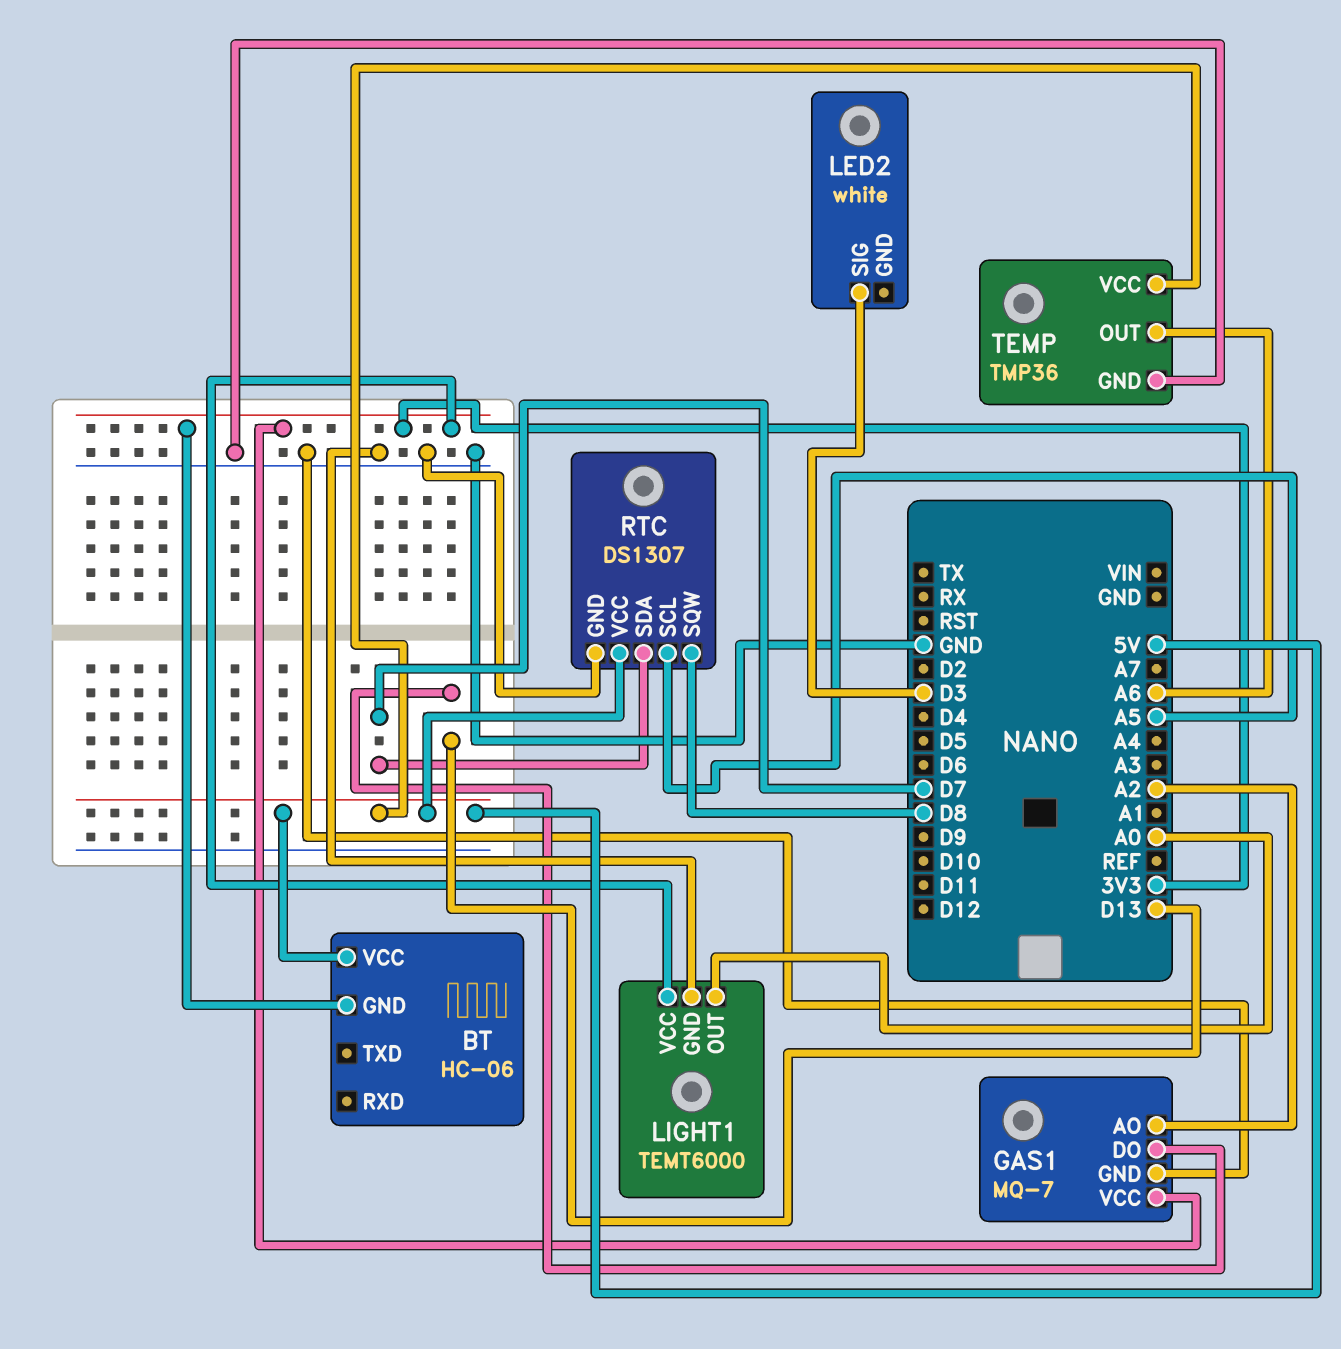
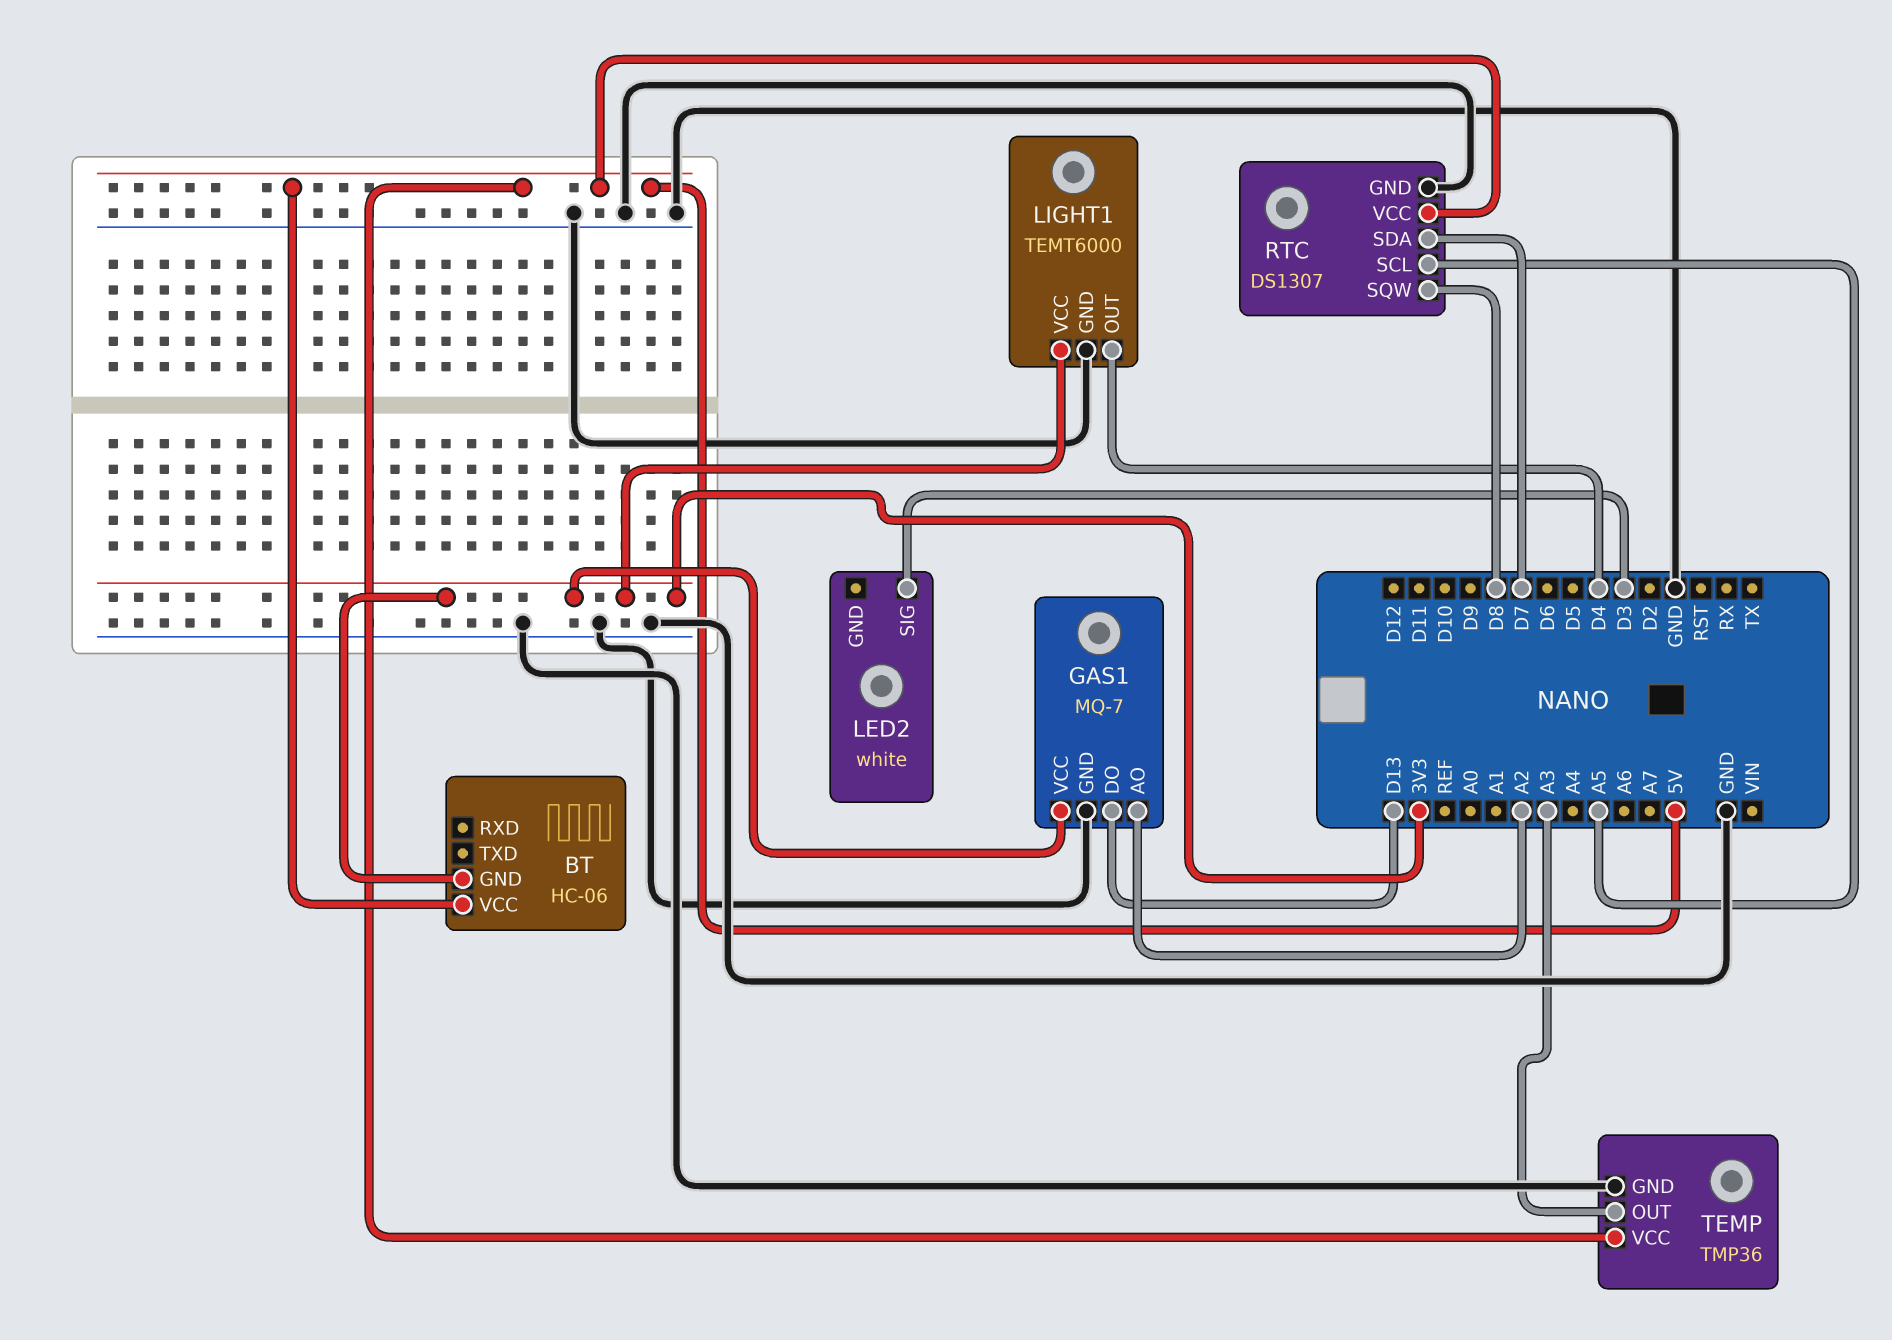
LIGHT1 pin OUT: A0 -> D4
TEMP pin OUT: A6 -> A3

